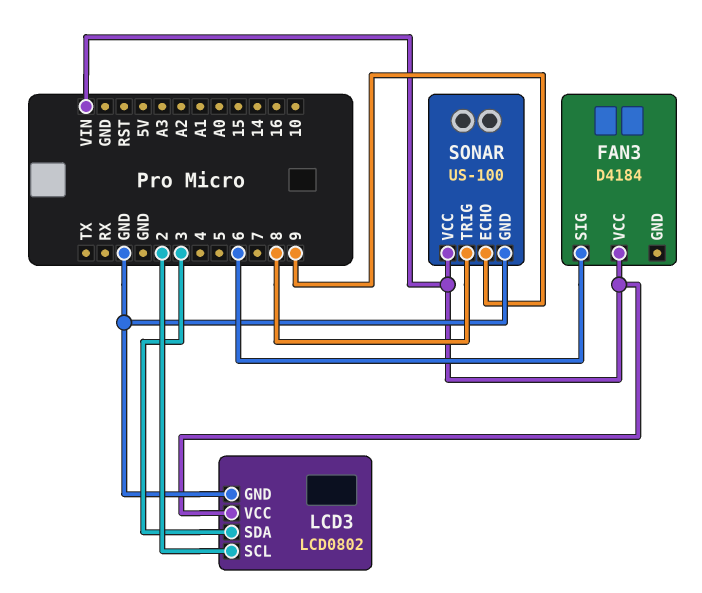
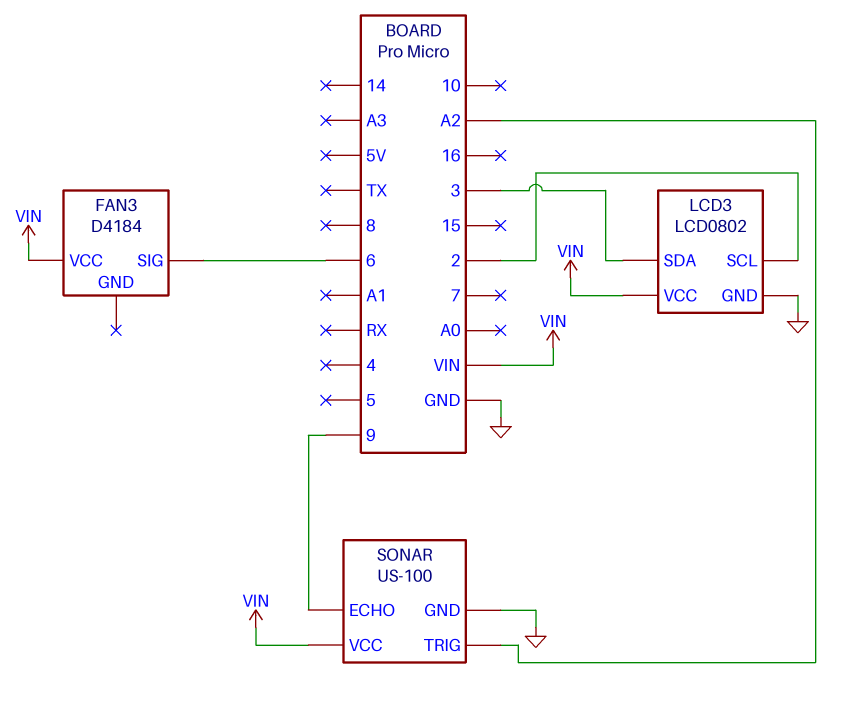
SONAR pin TRIG: 8 -> A2

